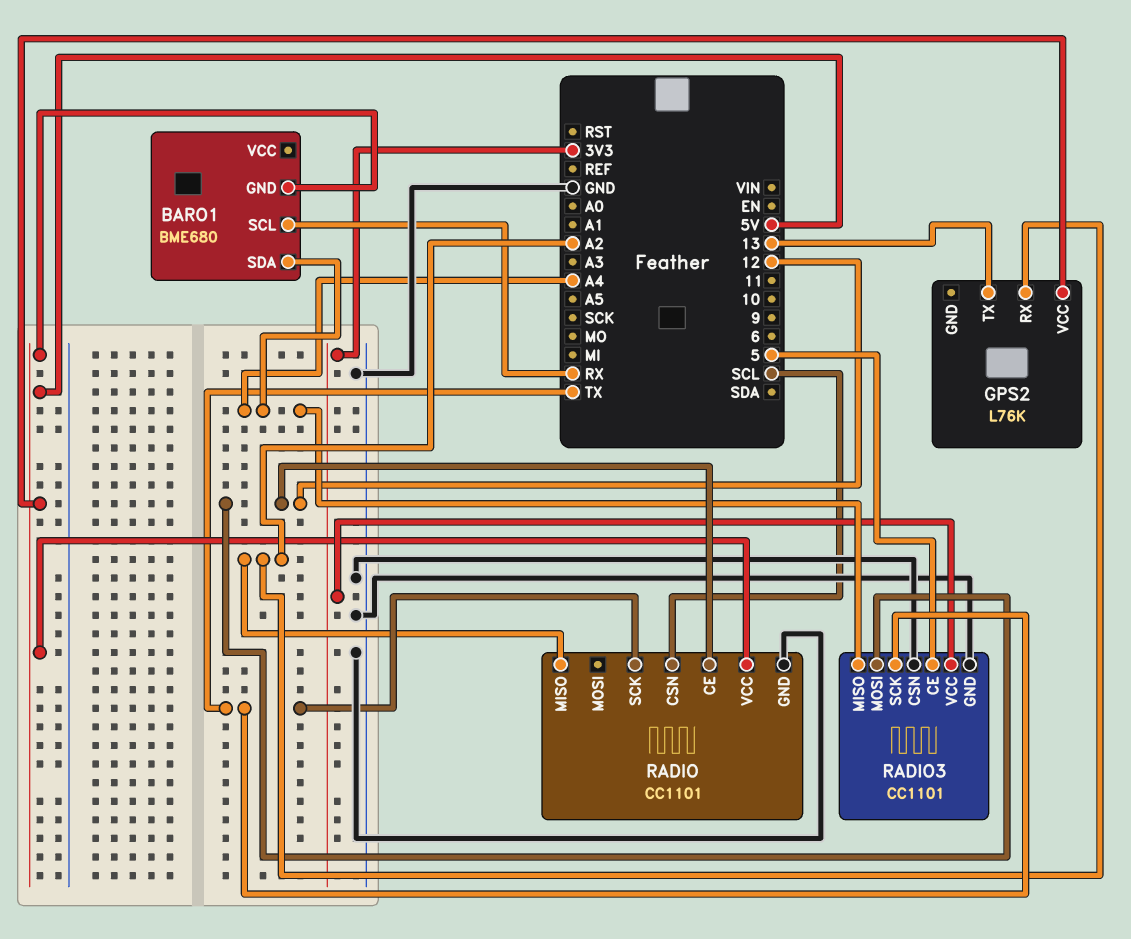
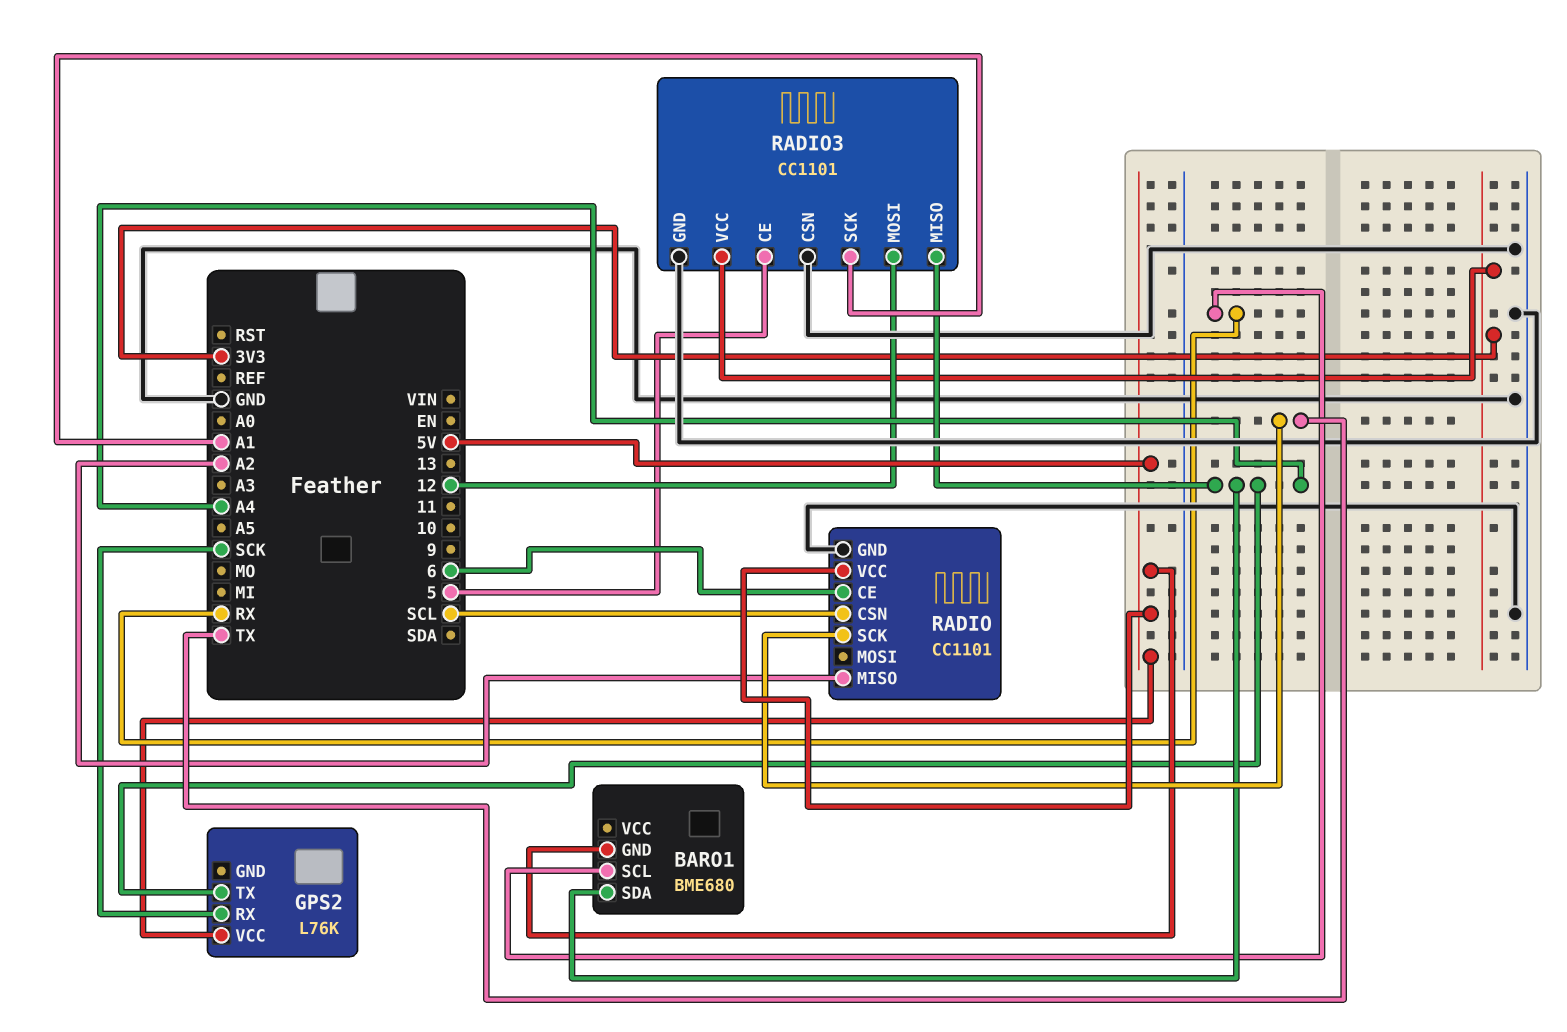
GPS2 pin RX: A2 -> SCK
GPS2 pin TX: 13 -> A4
RADIO pin CE: 12 -> 6
RADIO3 pin SCK: TX -> A1

